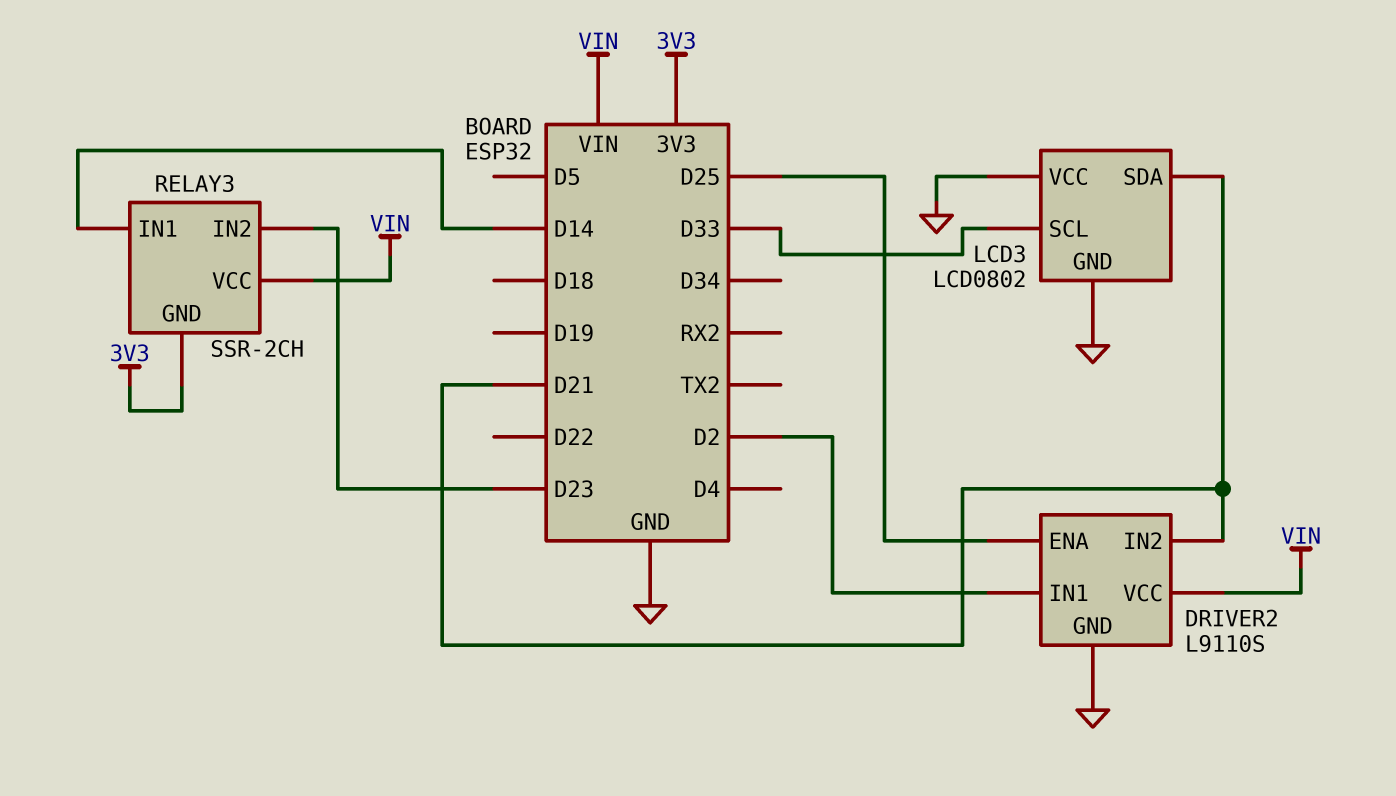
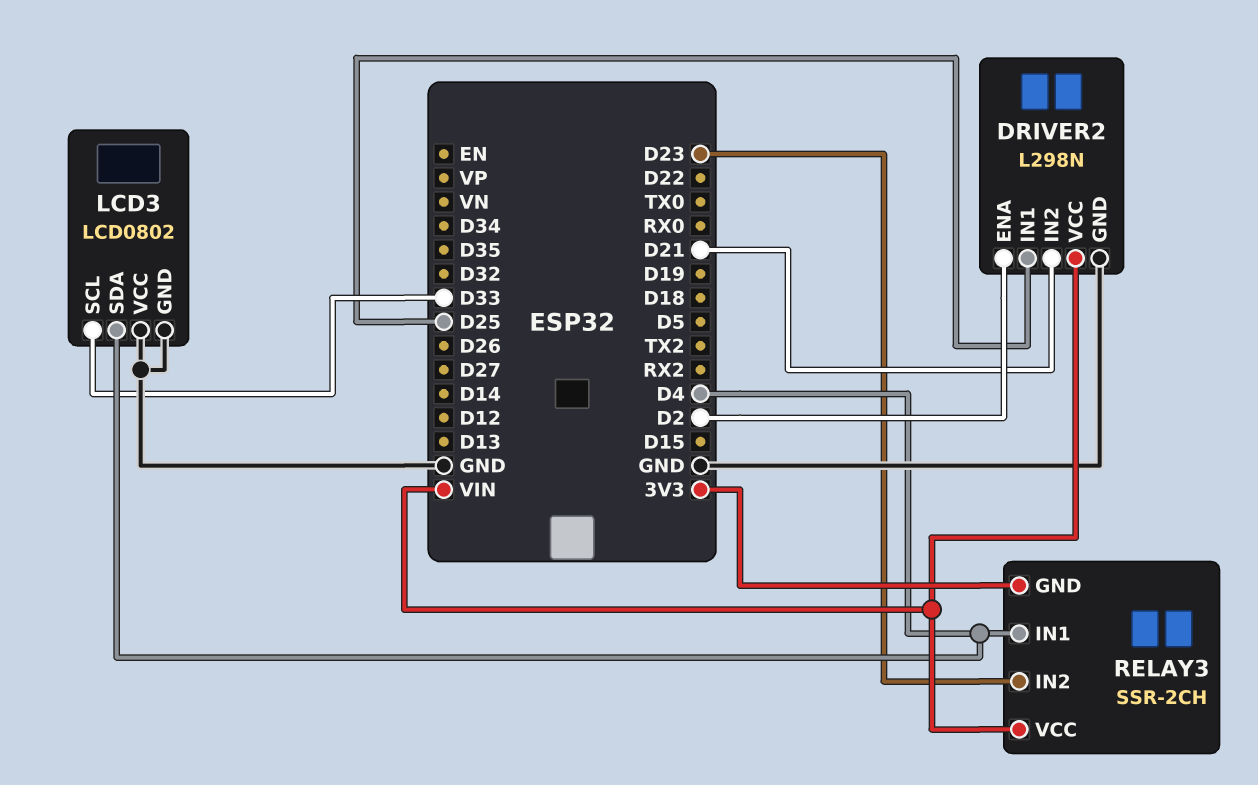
DRIVER2: L9110S -> L298N
DRIVER2 pin ENA: D25 -> D2
DRIVER2 pin IN1: D2 -> D25
LCD3 pin SDA: D21 -> D4
RELAY3 pin IN1: D14 -> D4

